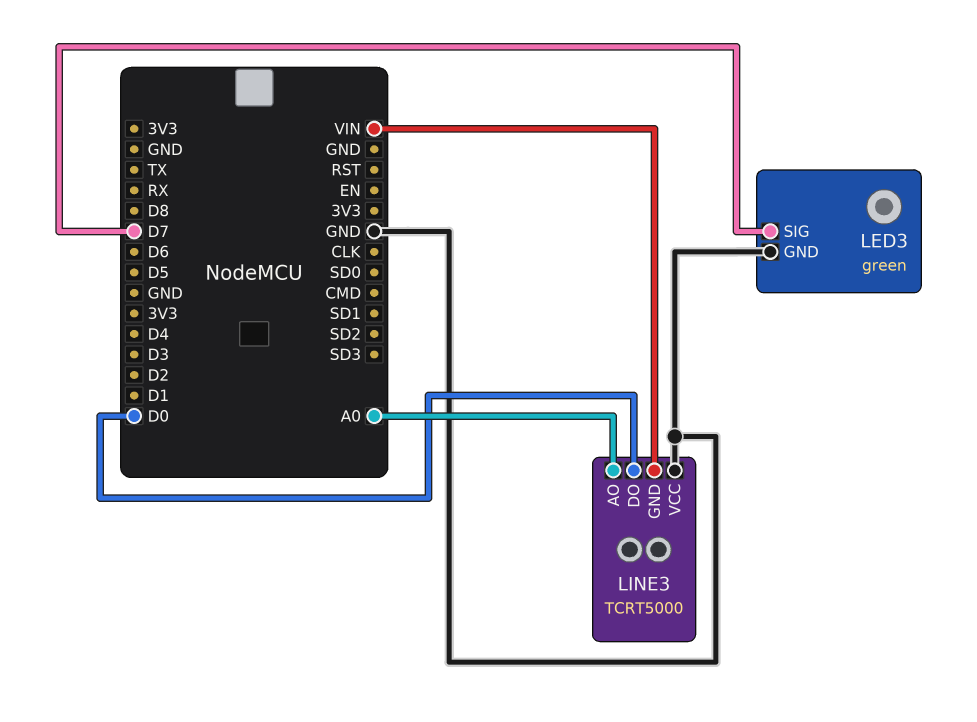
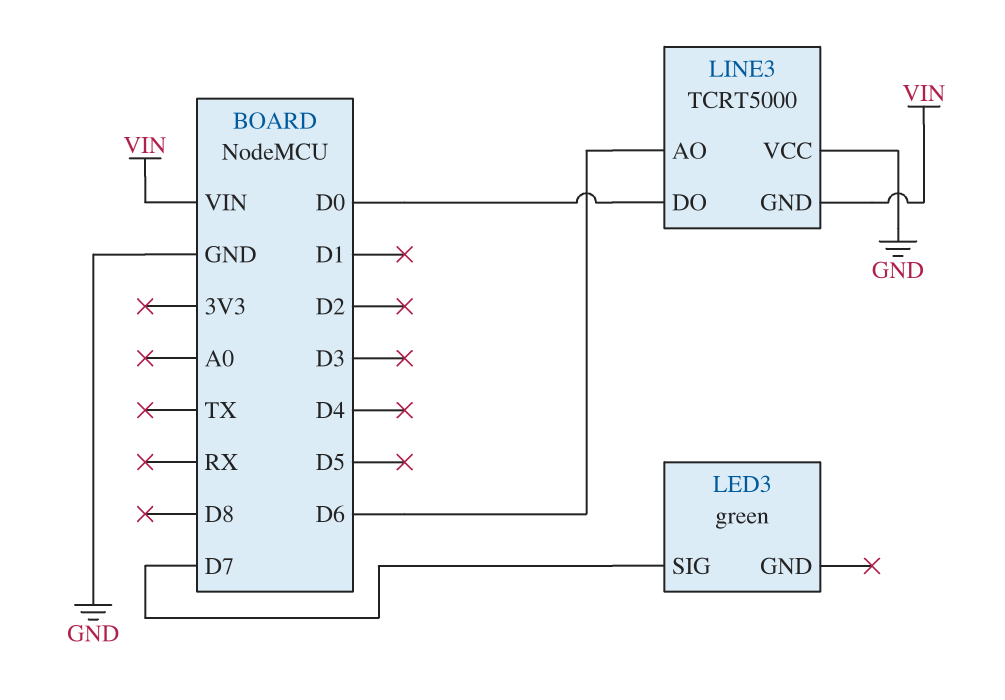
LED3 pin GND: GND -> none
LINE3 pin AO: A0 -> D6

